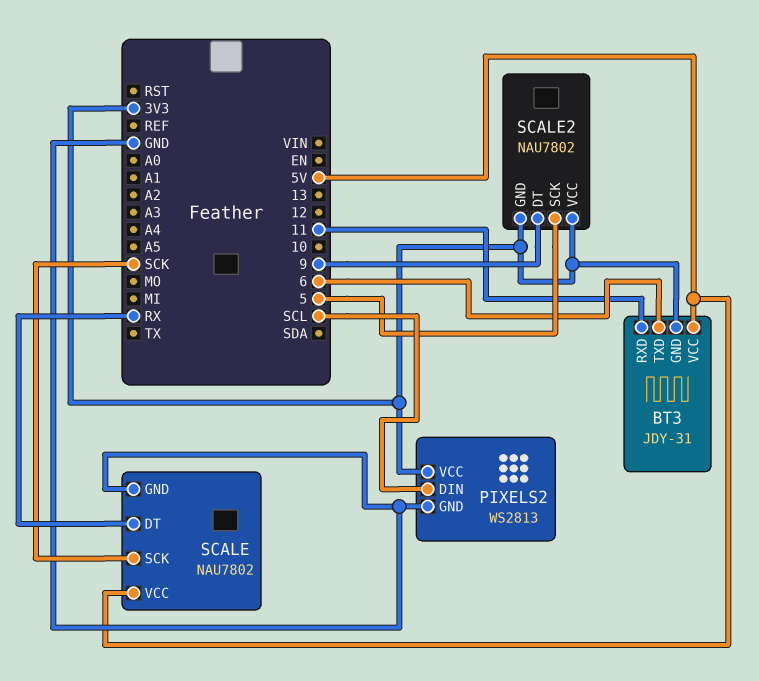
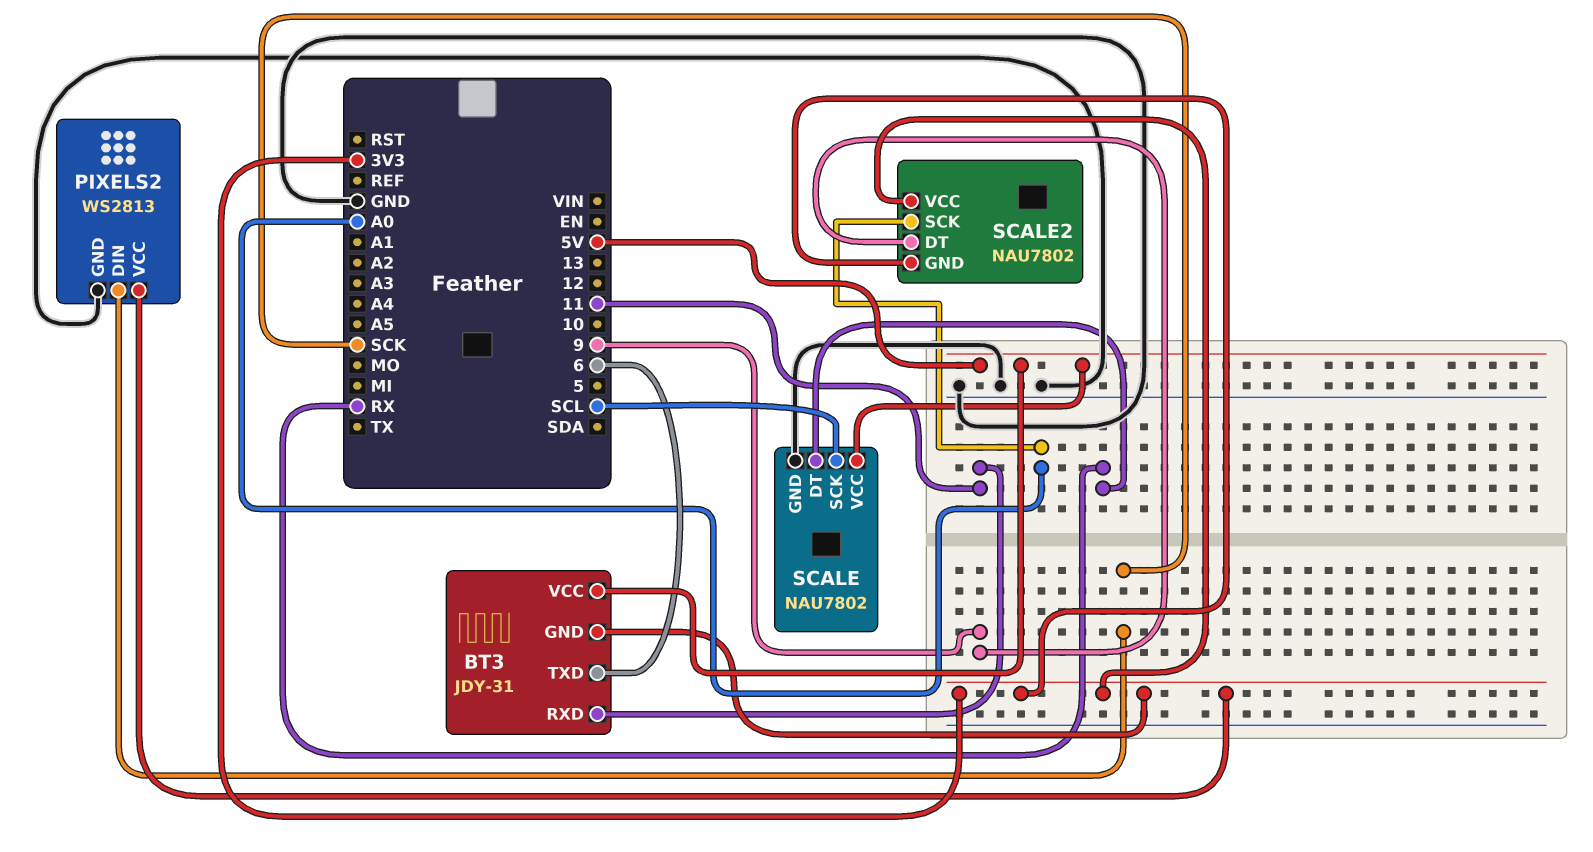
PIXELS2 pin DIN: SCL -> SCK
SCALE pin SCK: SCK -> SCL
SCALE2 pin SCK: 5 -> A0

